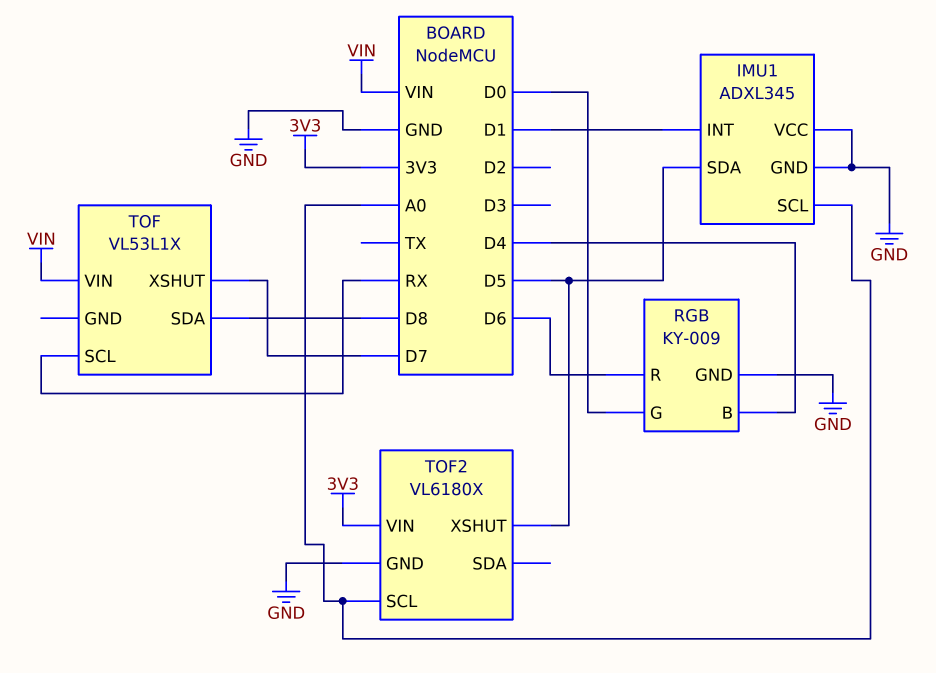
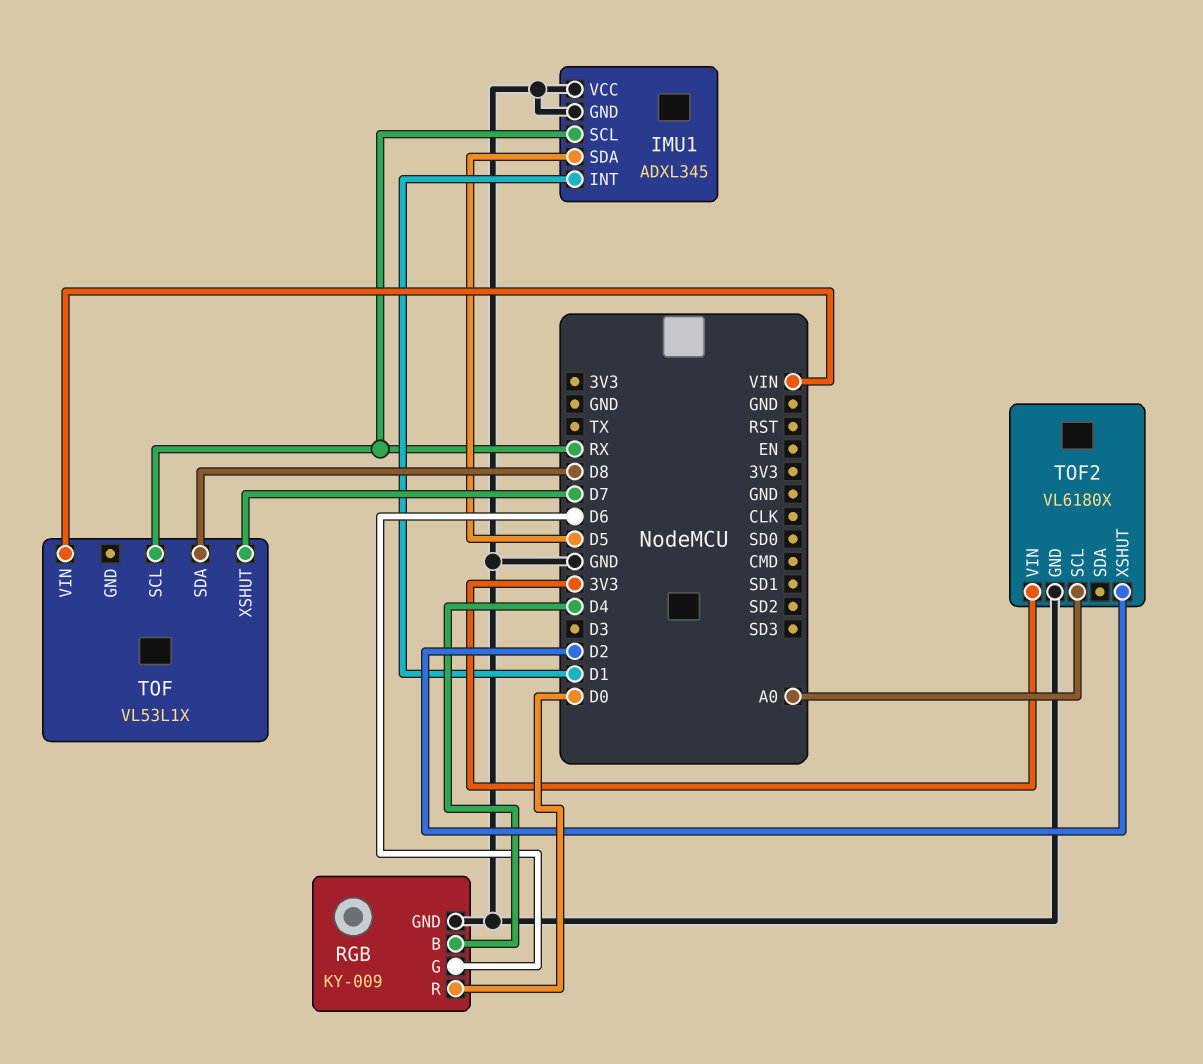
IMU1 pin SCL: A0 -> RX
RGB pin G: D0 -> D6
RGB pin R: D6 -> D0
TOF2 pin XSHUT: D5 -> D2

